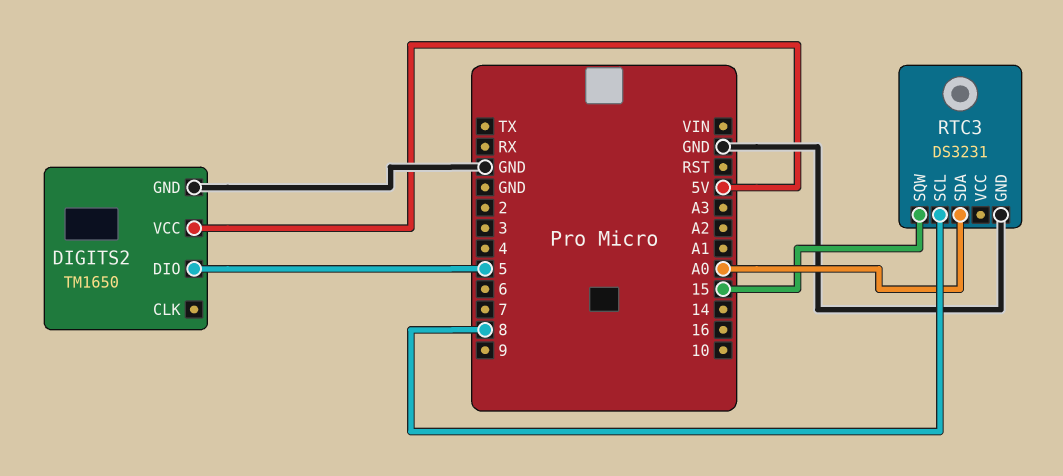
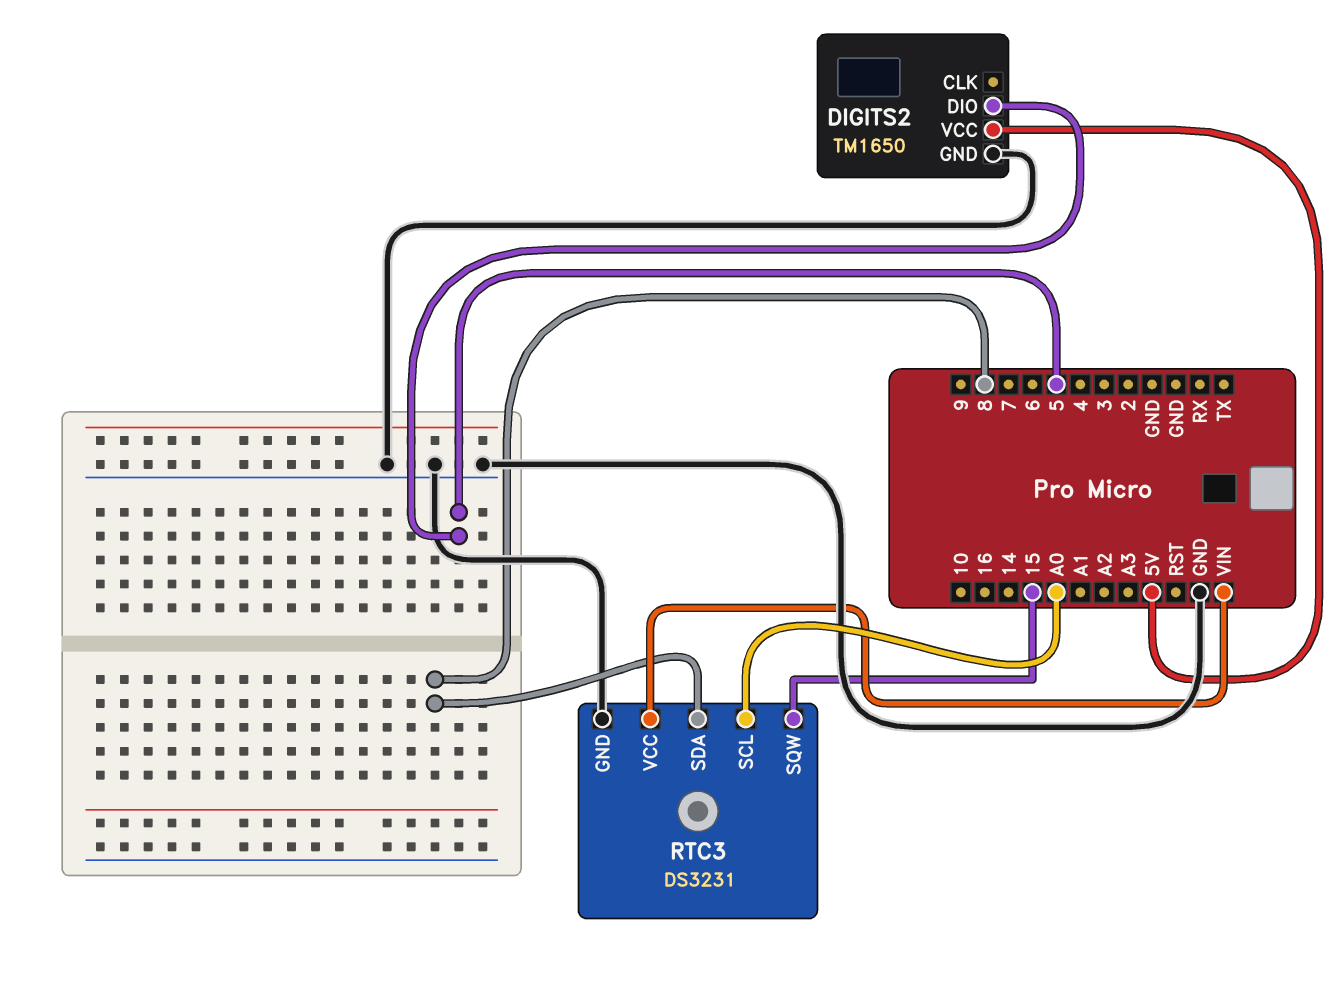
RTC3 pin SCL: 8 -> A0
RTC3 pin SDA: A0 -> 8
RTC3 pin VCC: none -> VIN

